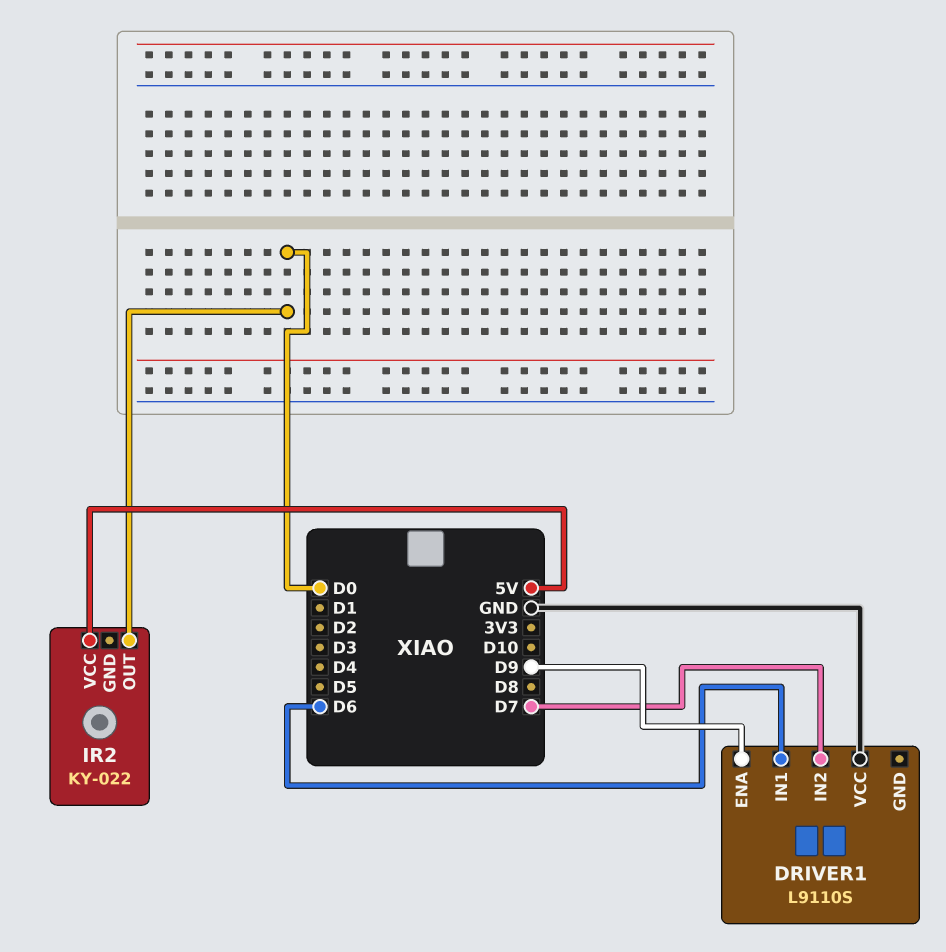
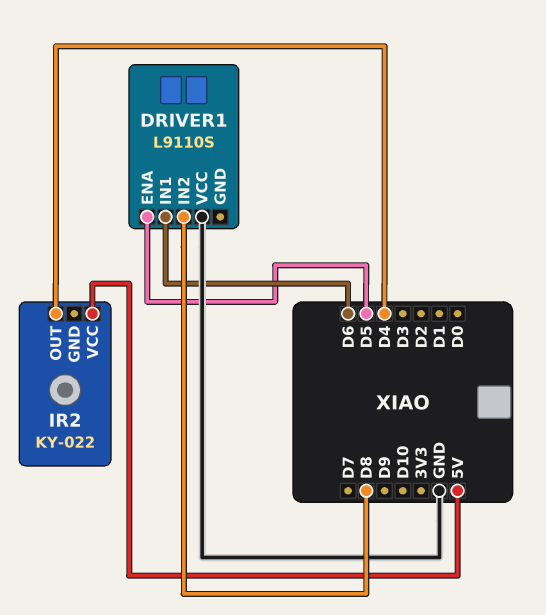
DRIVER1 pin ENA: D9 -> D5
DRIVER1 pin IN2: D7 -> D8
IR2 pin OUT: D0 -> D4

